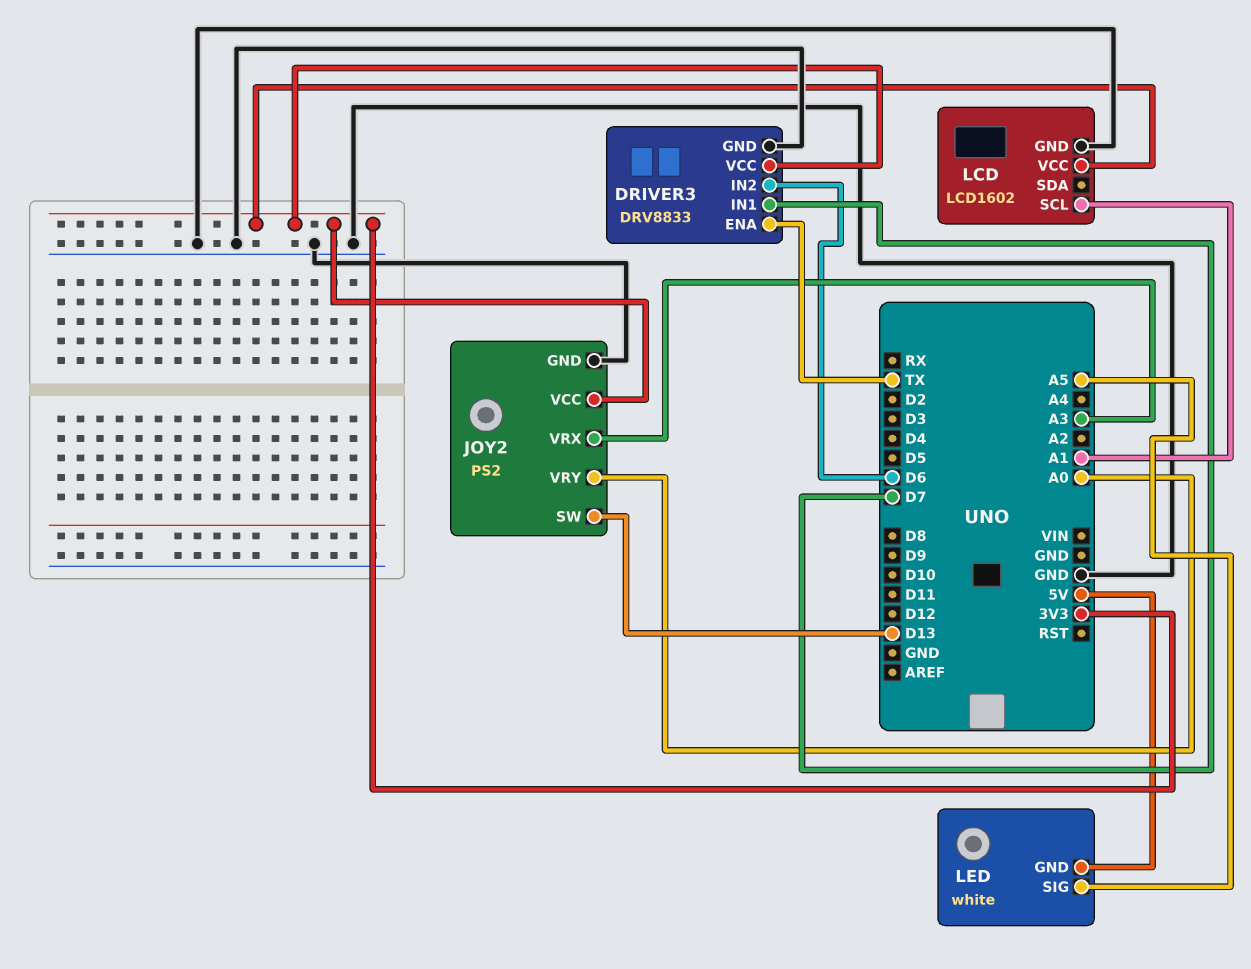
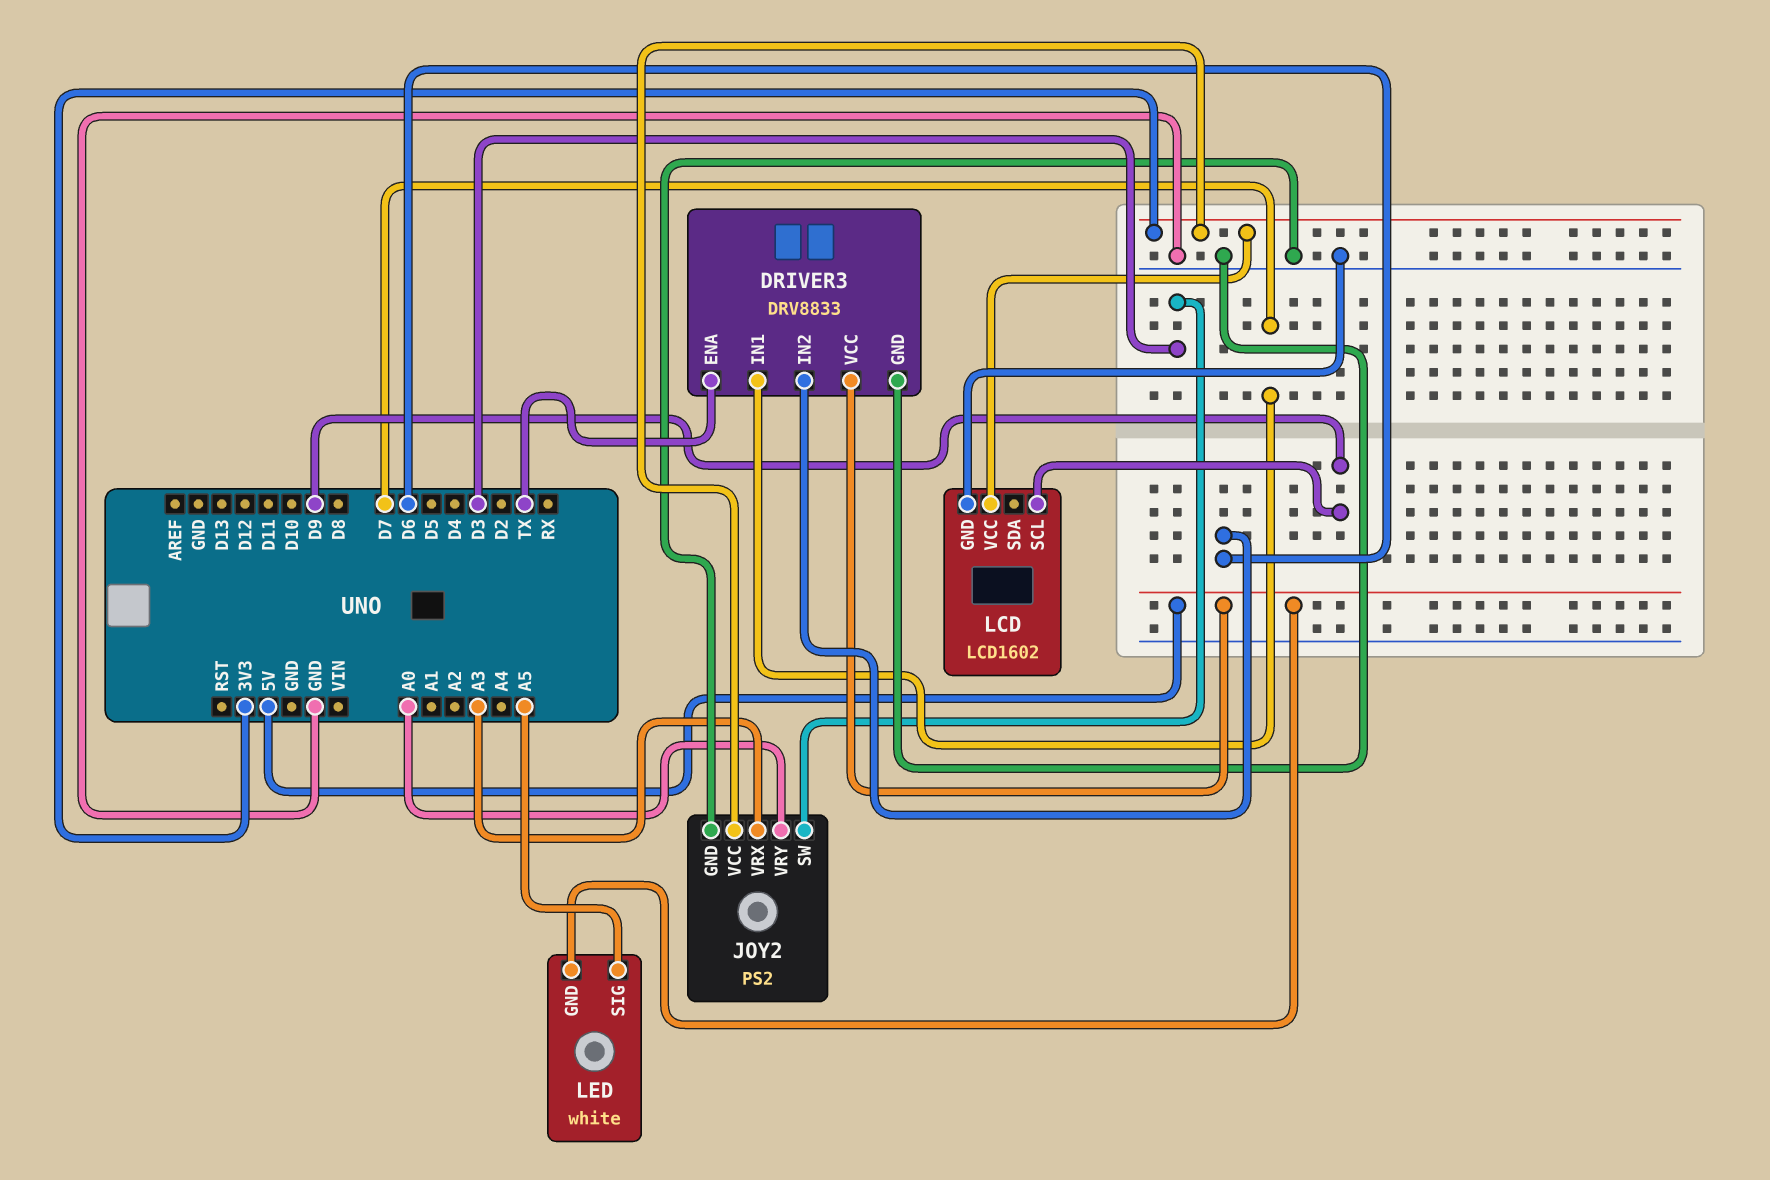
DRIVER3 pin VCC: 3V3 -> 5V
JOY2 pin SW: D13 -> D3
LCD pin SCL: A1 -> D9

